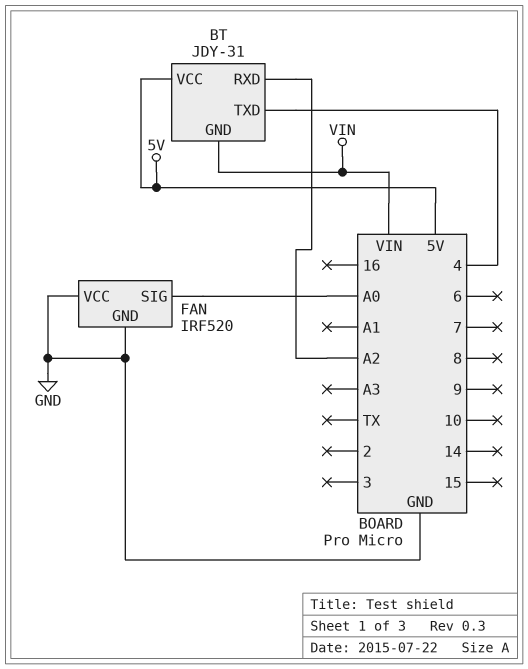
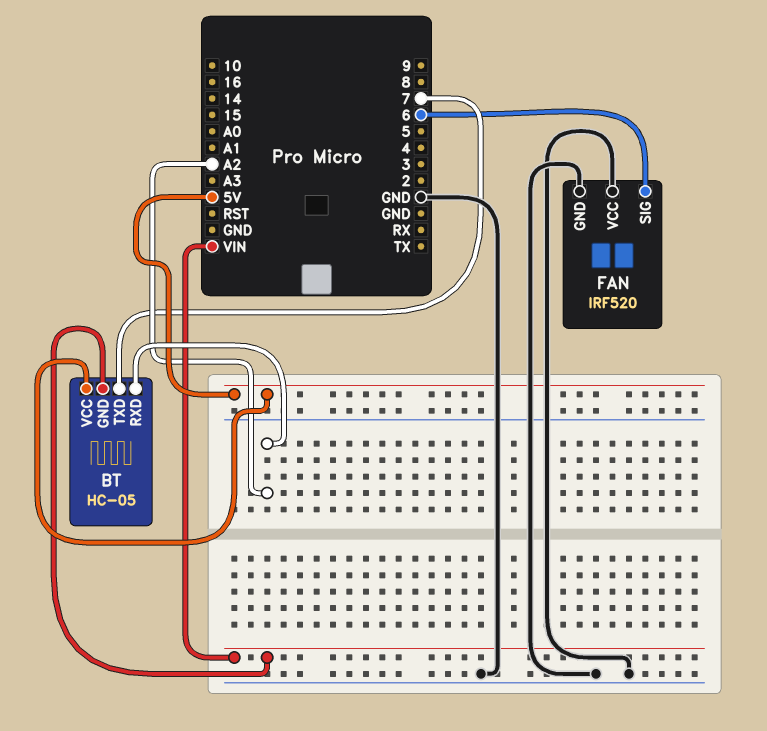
BT: JDY-31 -> HC-05
BT pin TXD: 4 -> 7
FAN pin SIG: A0 -> 6

